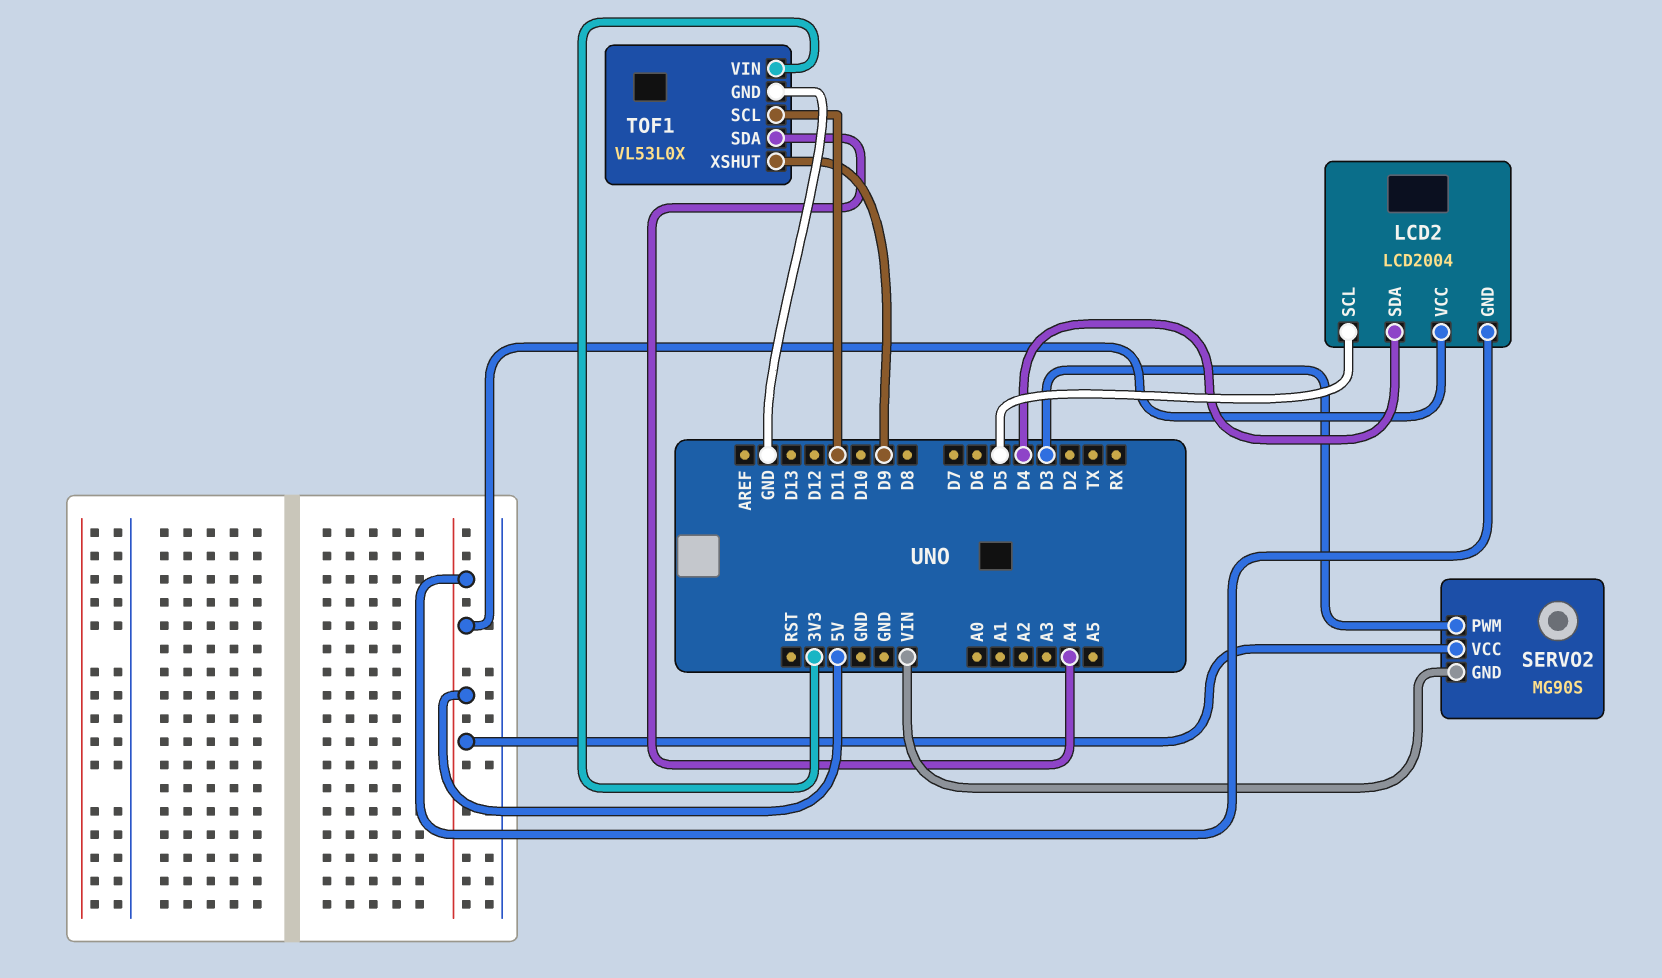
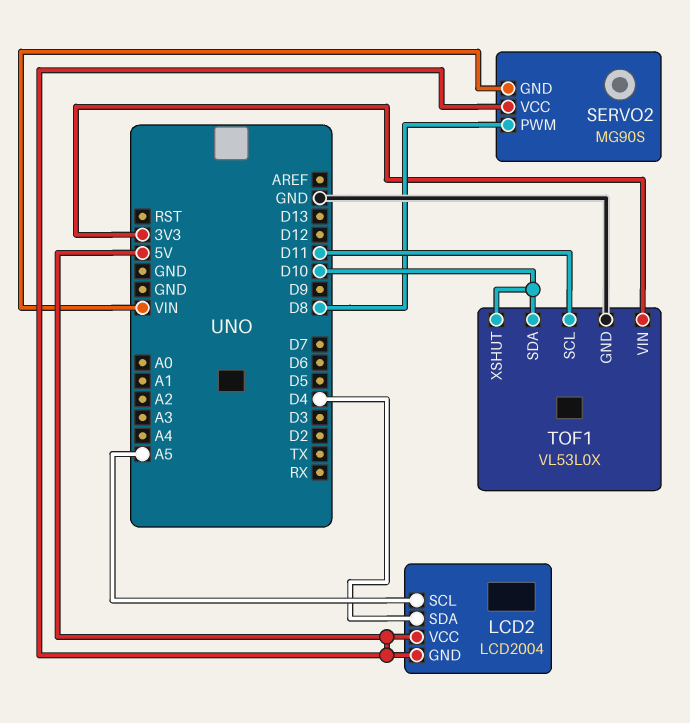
LCD2 pin SCL: D5 -> A5
SERVO2 pin PWM: D3 -> D8
TOF1 pin SDA: A4 -> D10
TOF1 pin XSHUT: D9 -> D10

